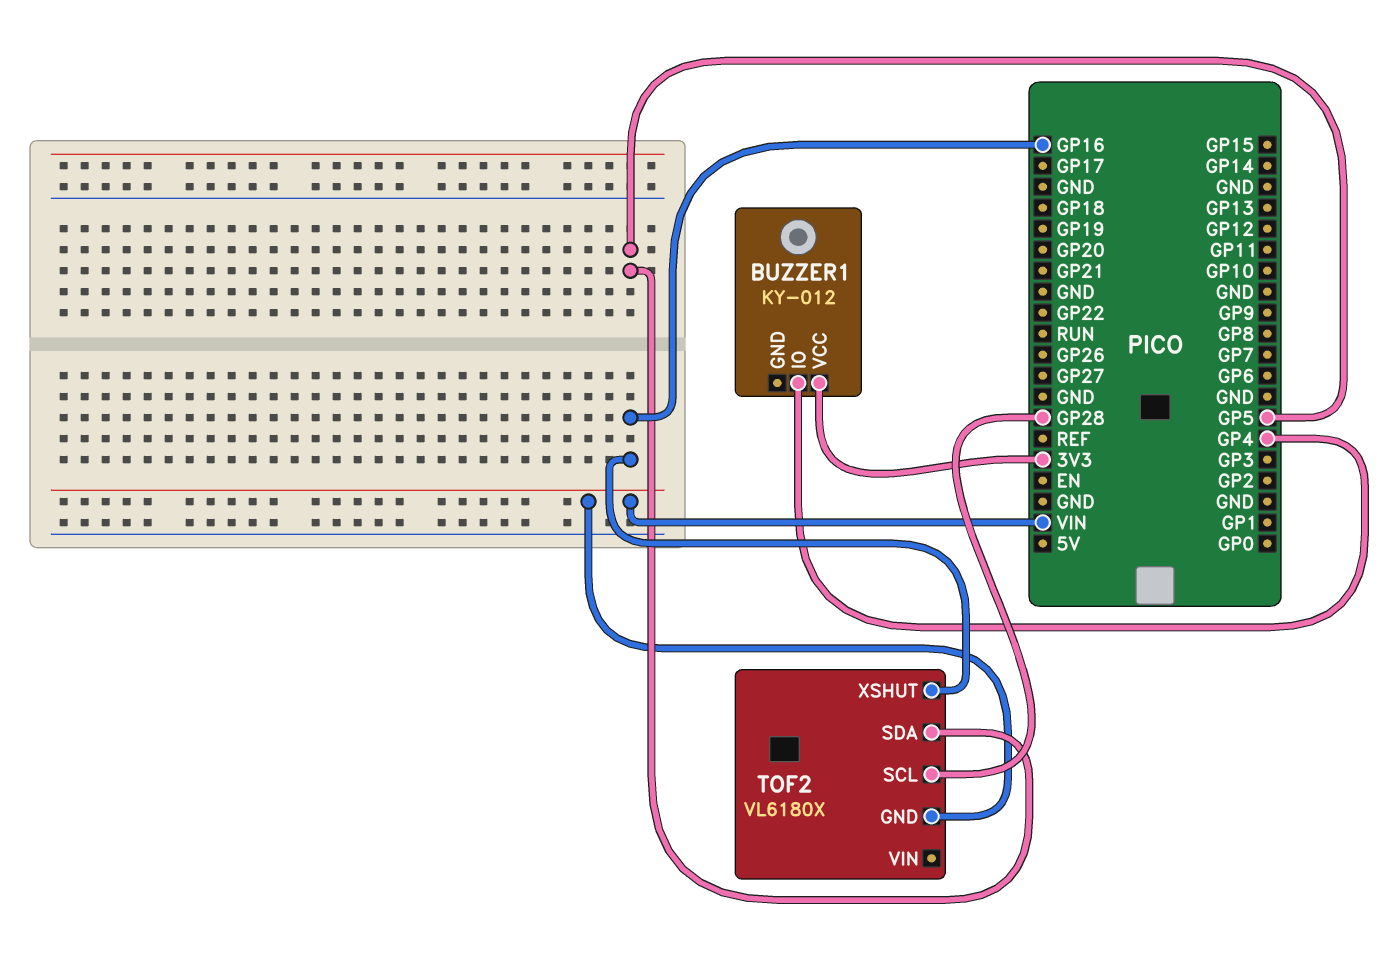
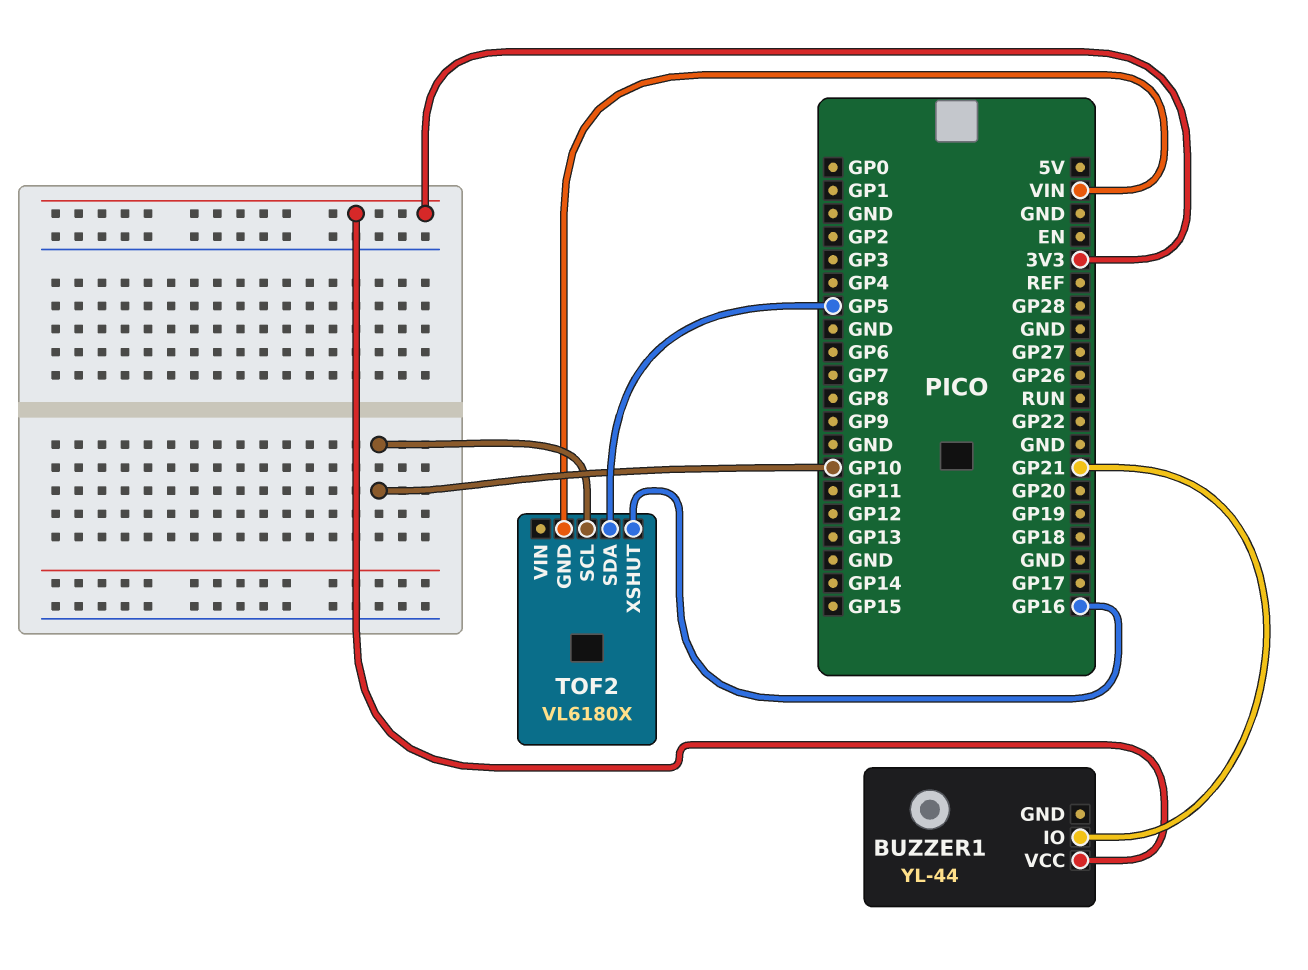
BUZZER1: KY-012 -> YL-44
BUZZER1 pin IO: GP4 -> GP21
TOF2 pin SCL: GP28 -> GP10

